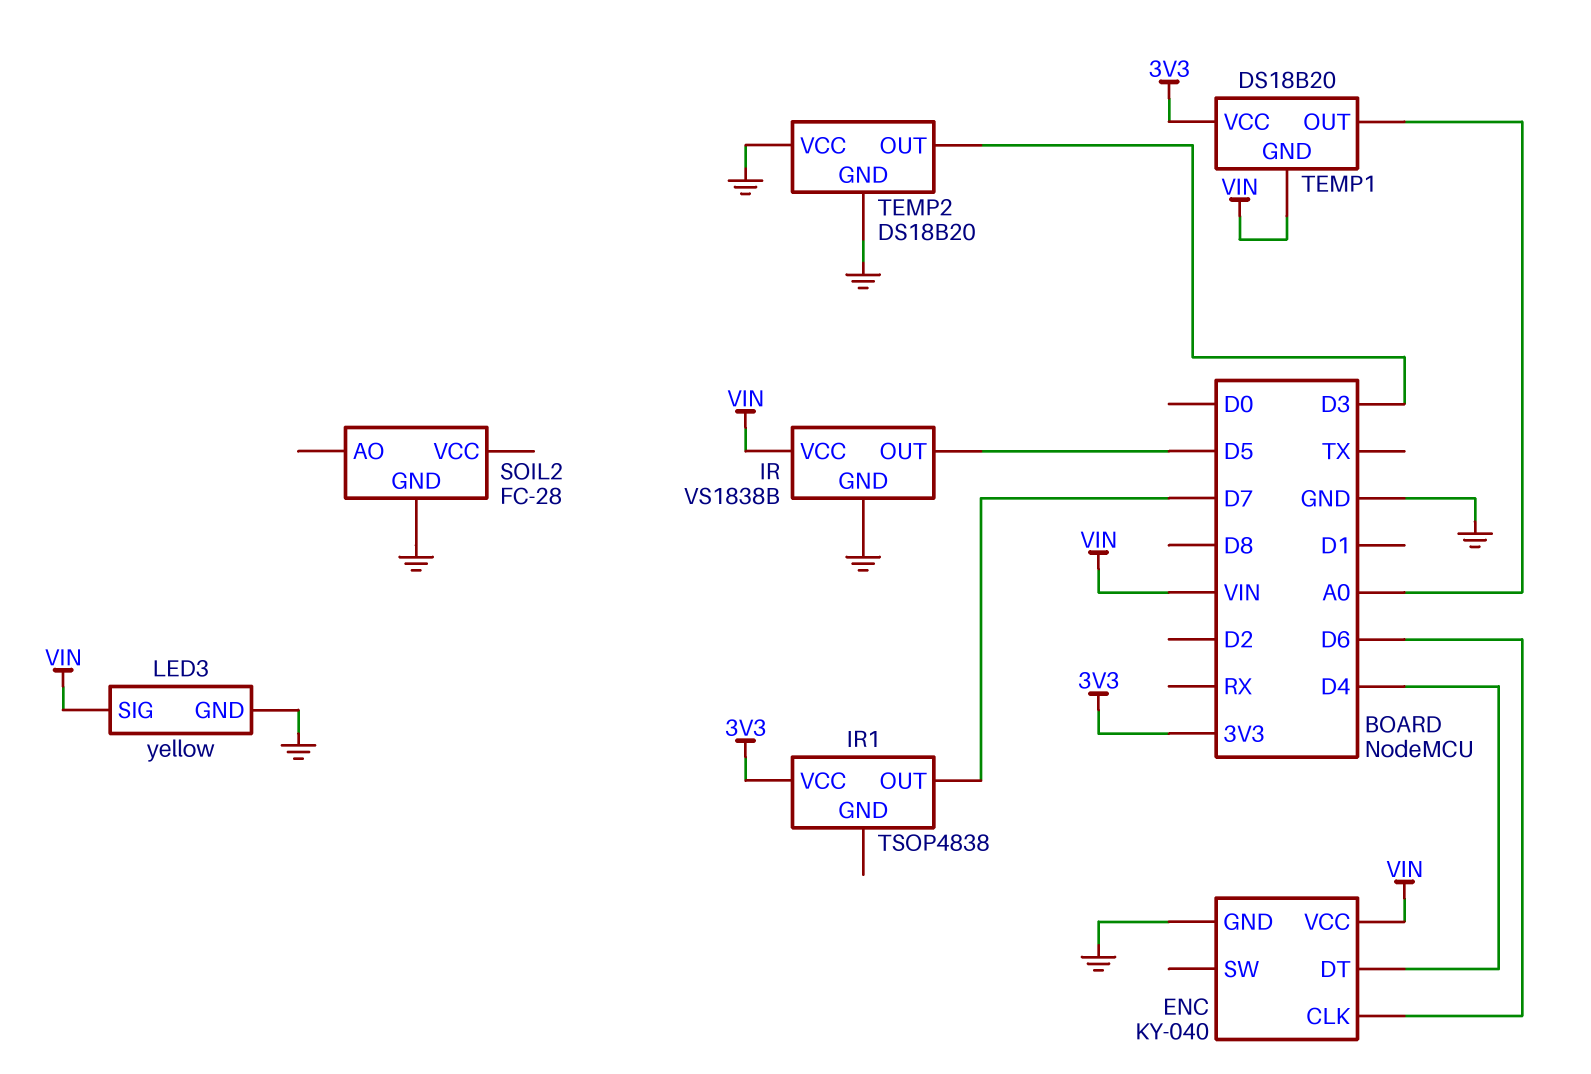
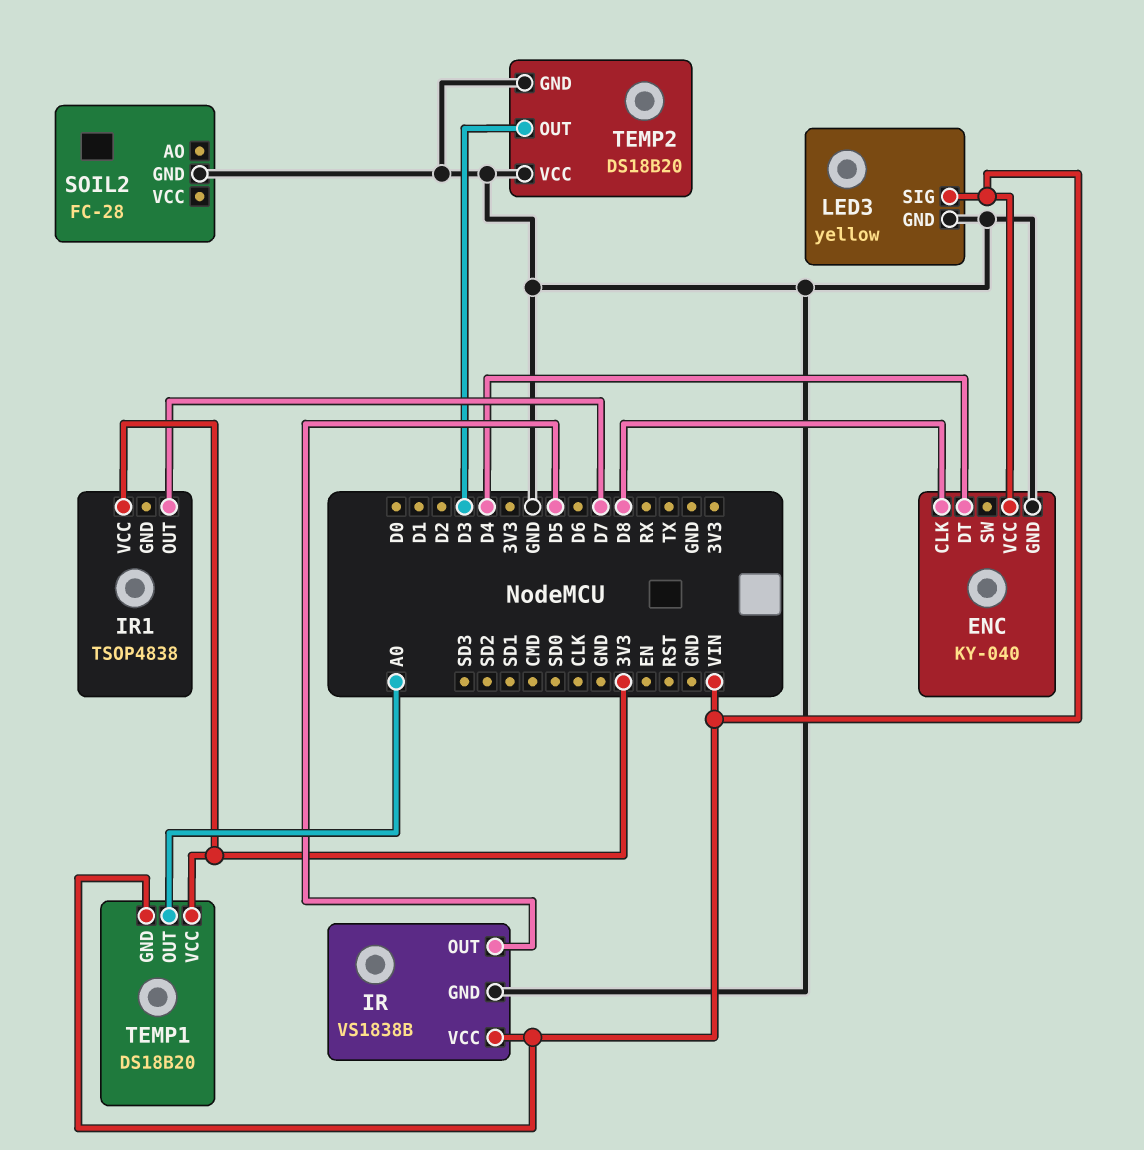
ENC pin CLK: D6 -> D8

